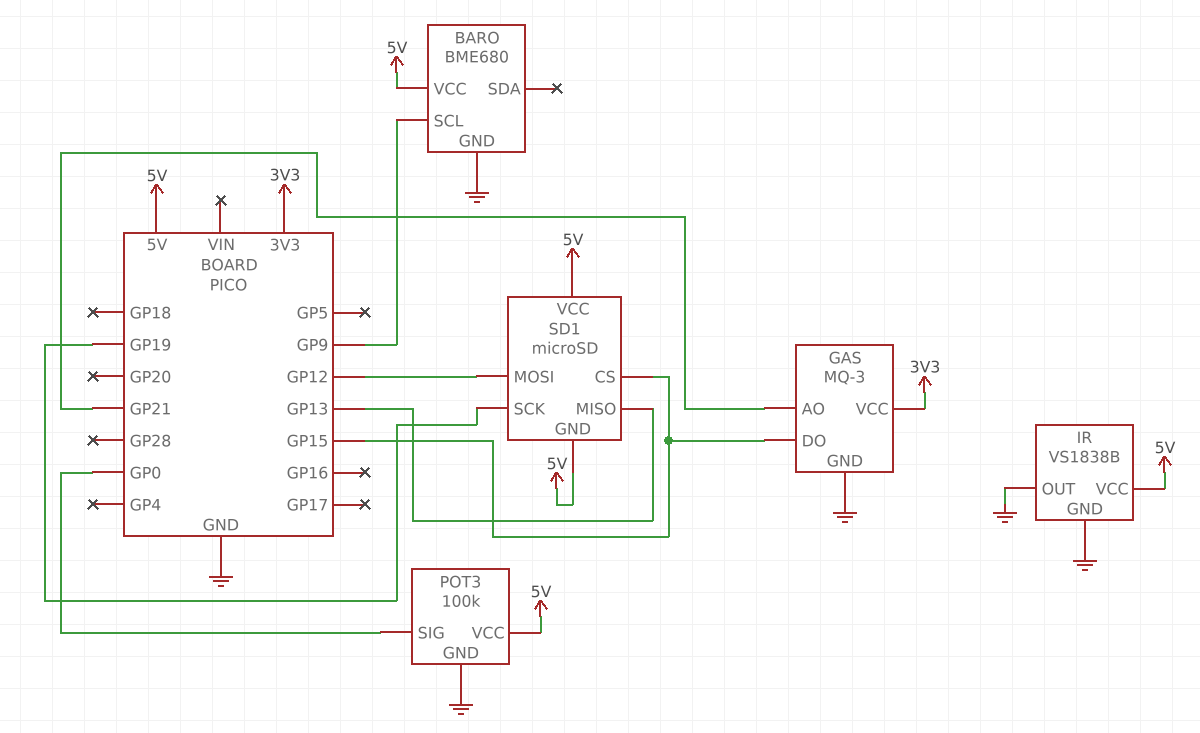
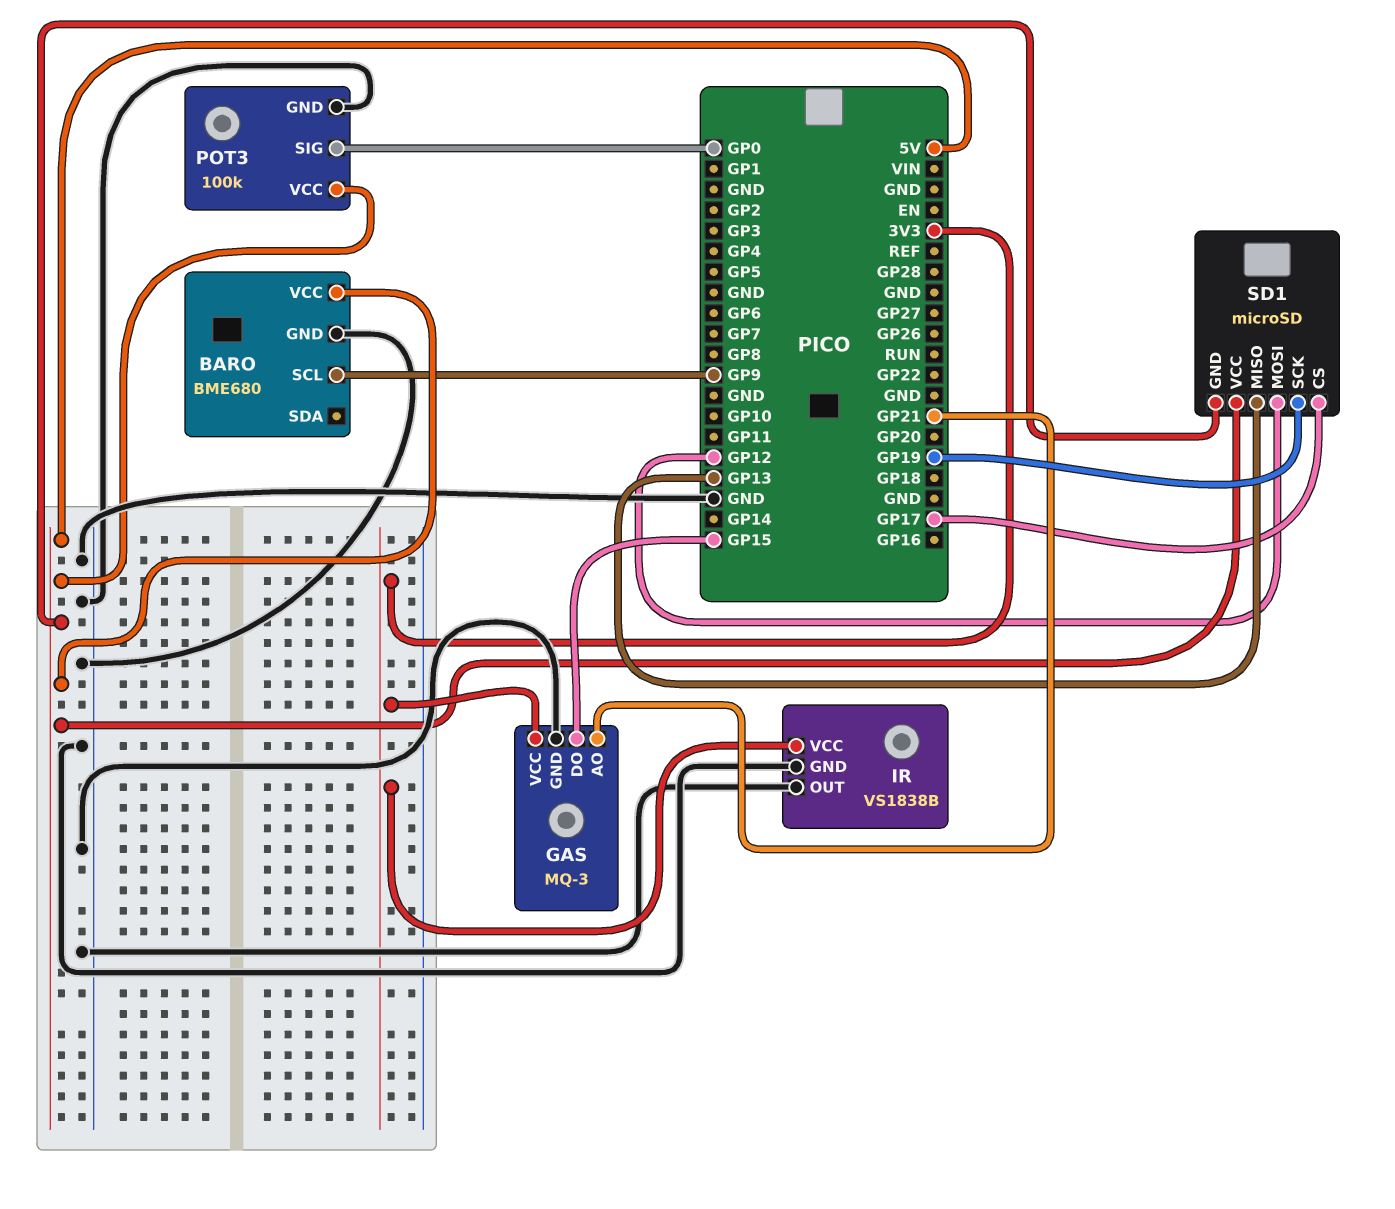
IR pin VCC: 5V -> 3V3
SD1 pin CS: GP15 -> GP17

